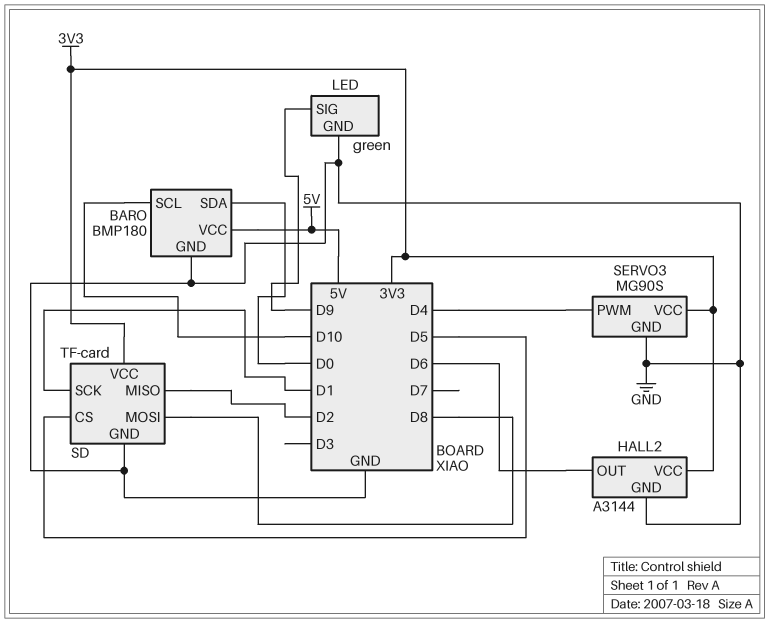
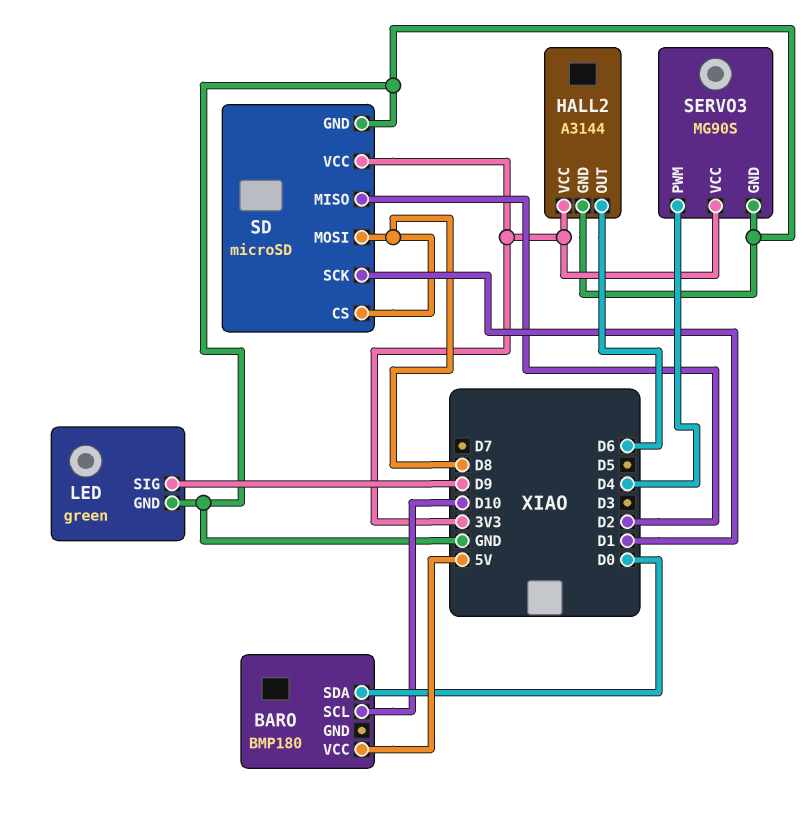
BARO pin GND: GND -> none
SD: TF-card -> microSD
SD pin CS: D5 -> D8

